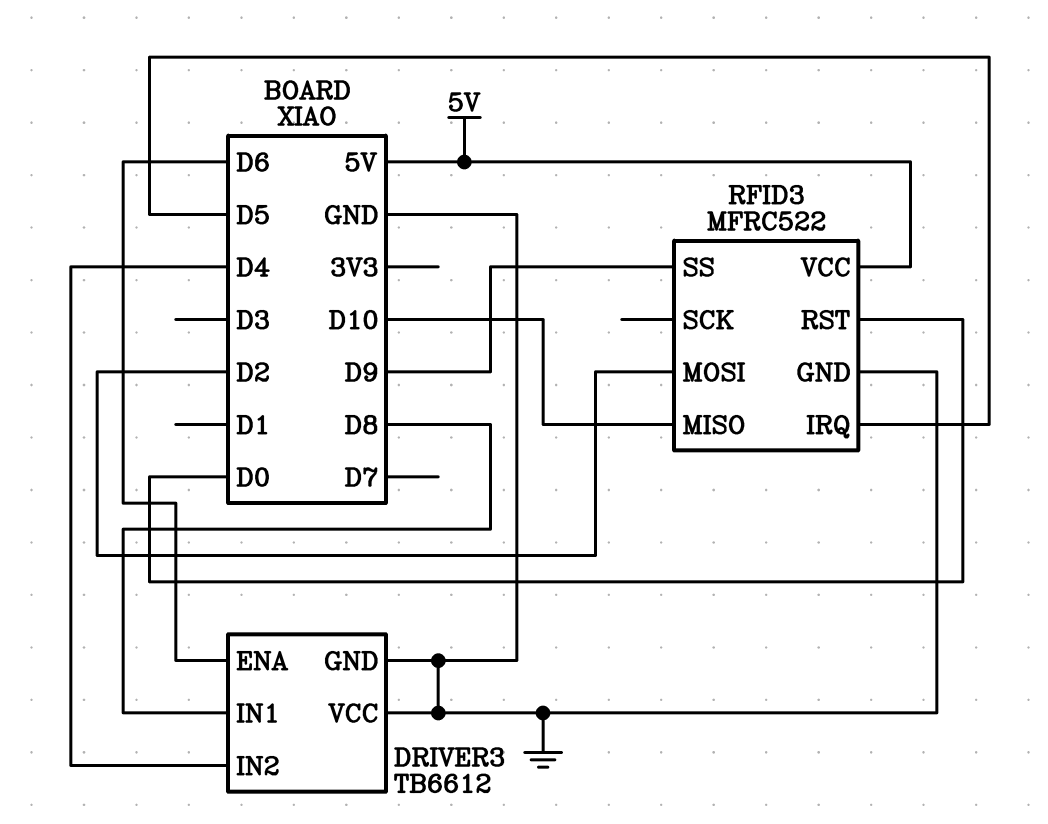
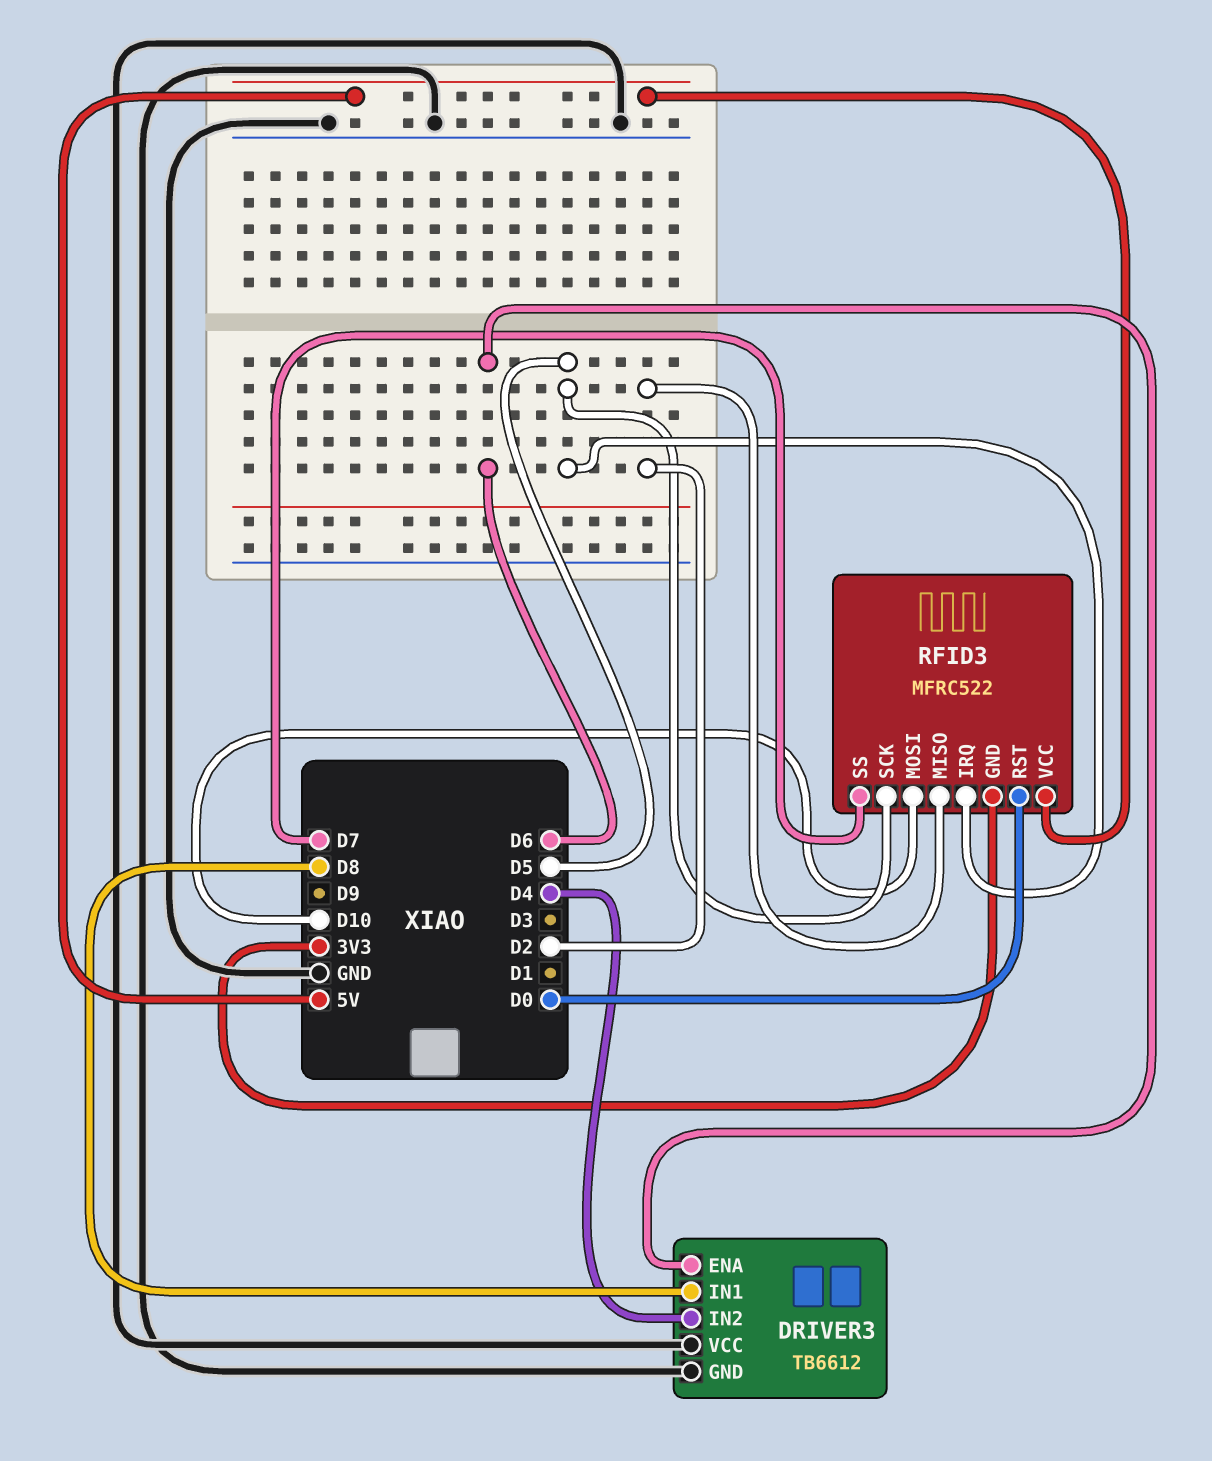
RFID3 pin GND: GND -> 3V3
RFID3 pin MISO: D10 -> D2
RFID3 pin MOSI: D2 -> D10
RFID3 pin SCK: none -> D5
RFID3 pin SS: D9 -> D7

